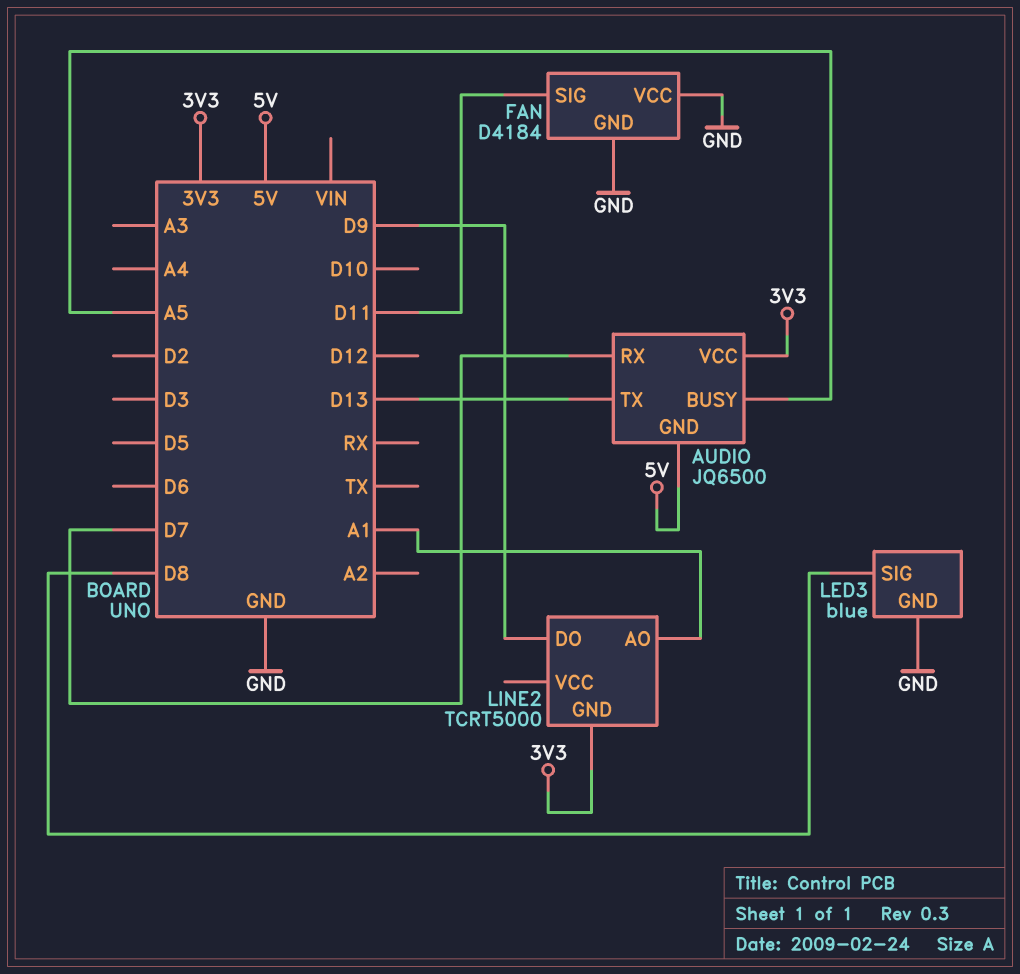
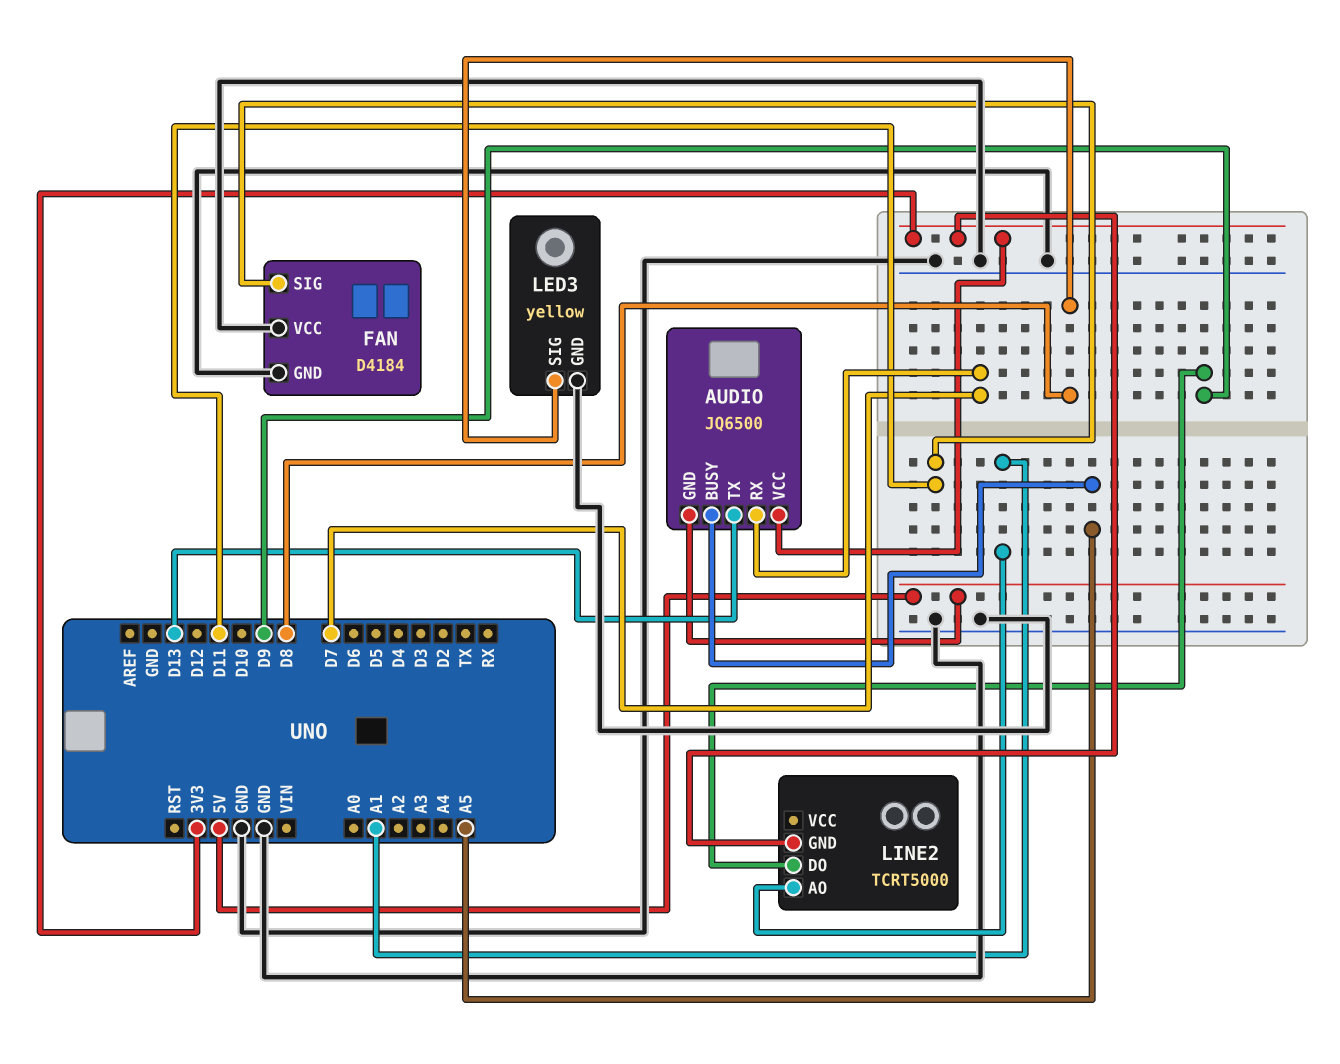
LED3: blue -> yellow

